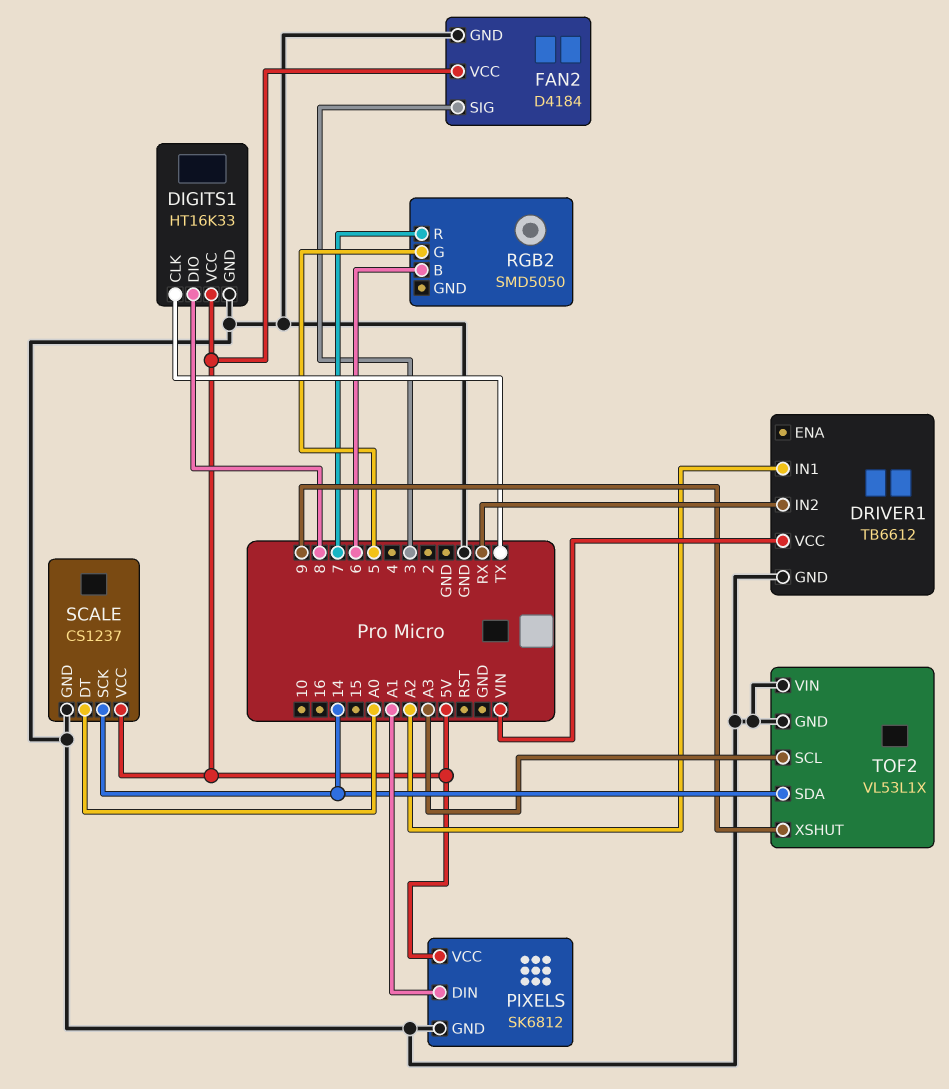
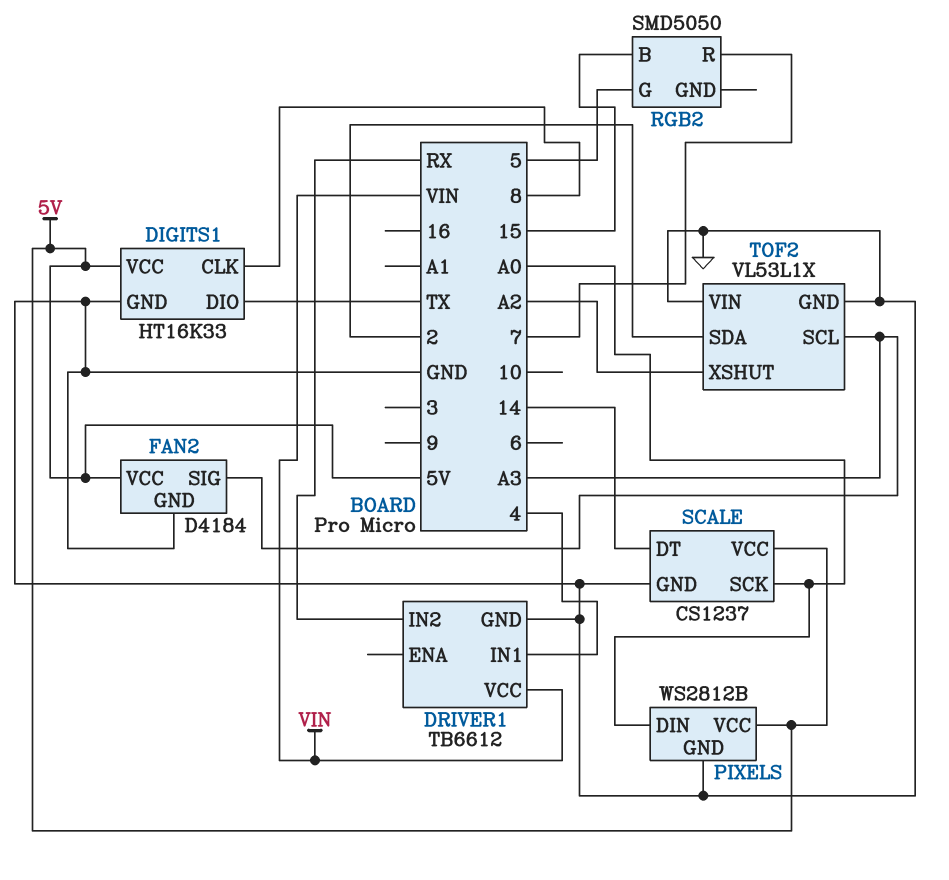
DIGITS1 pin CLK: TX -> 8
DIGITS1 pin DIO: 8 -> TX
DRIVER1 pin IN1: A2 -> 4
FAN2 pin SIG: 3 -> A3
PIXELS: SK6812 -> WS2812B
PIXELS pin DIN: A1 -> A0
RGB2 pin B: 6 -> 15
SCALE pin DT: A0 -> 14
SCALE pin SCK: 14 -> A0
TOF2 pin SDA: 14 -> 2
TOF2 pin XSHUT: 9 -> A2

